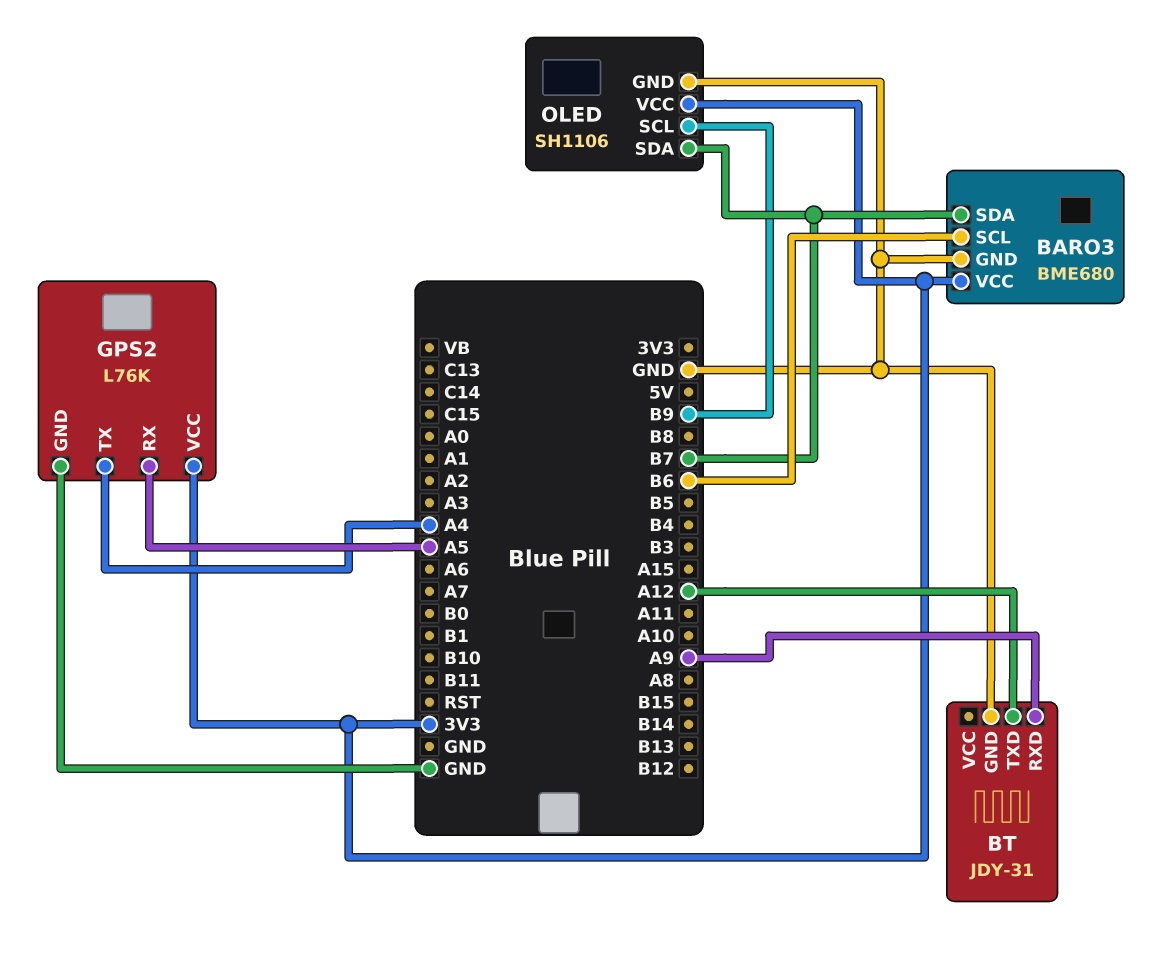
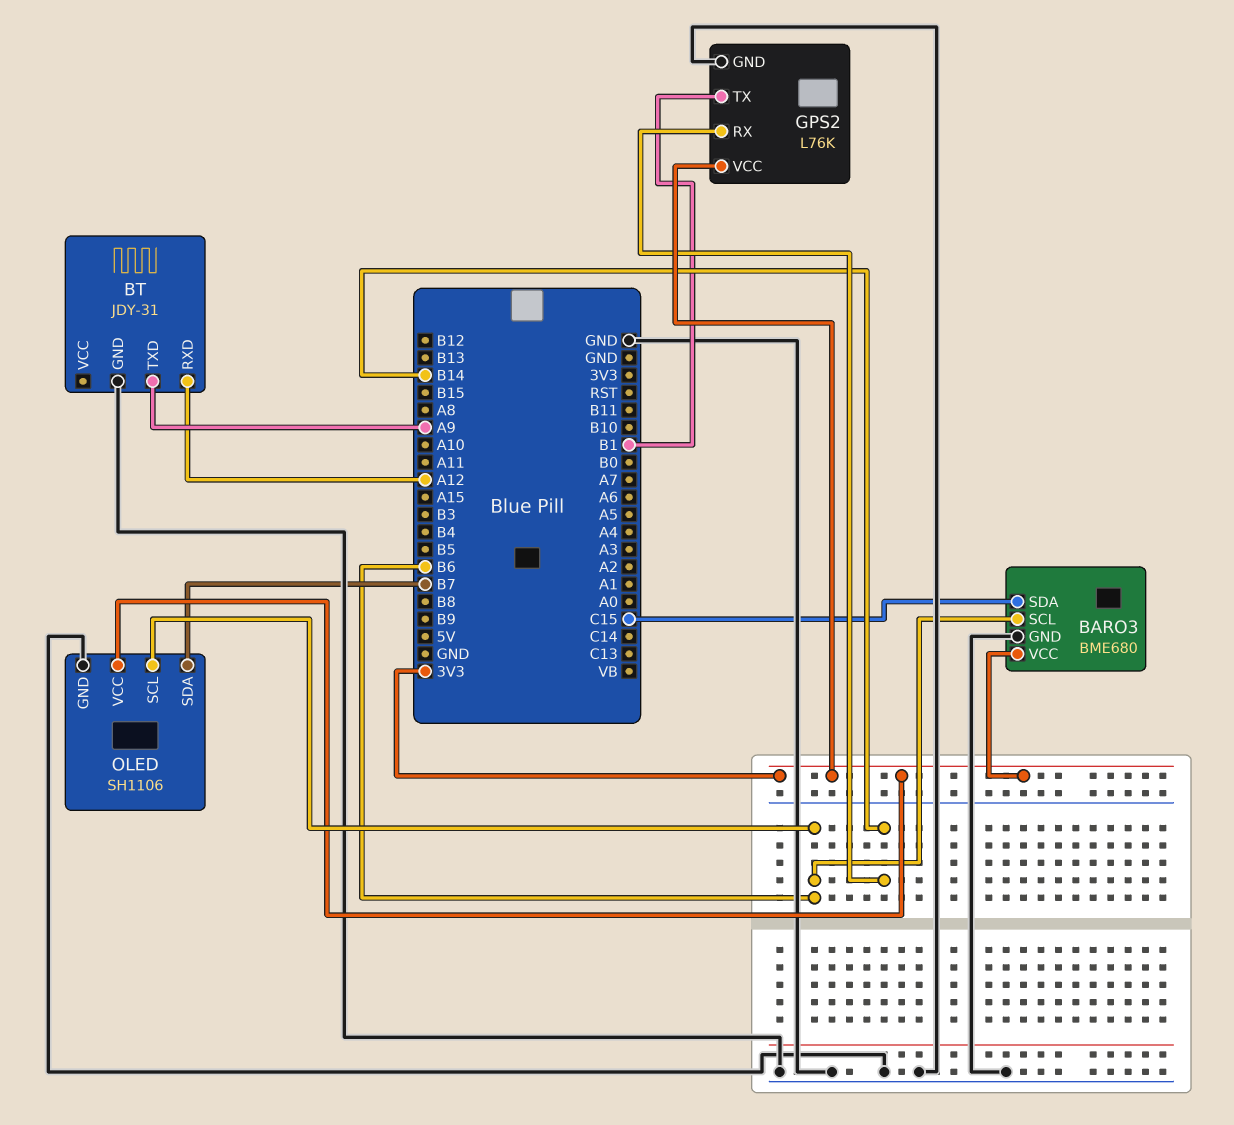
BARO3 pin SDA: B7 -> C15
BT pin RXD: A9 -> A12
BT pin TXD: A12 -> A9
GPS2 pin RX: A5 -> B14
GPS2 pin TX: A4 -> B1
OLED pin SCL: B9 -> B6

